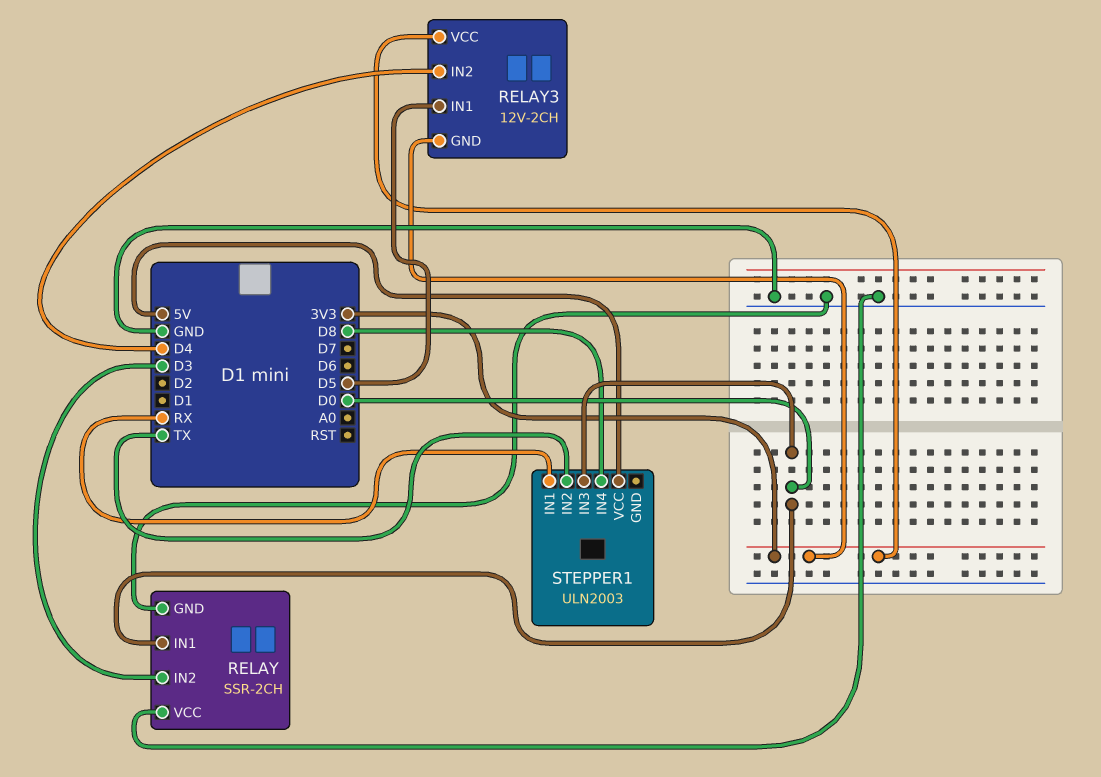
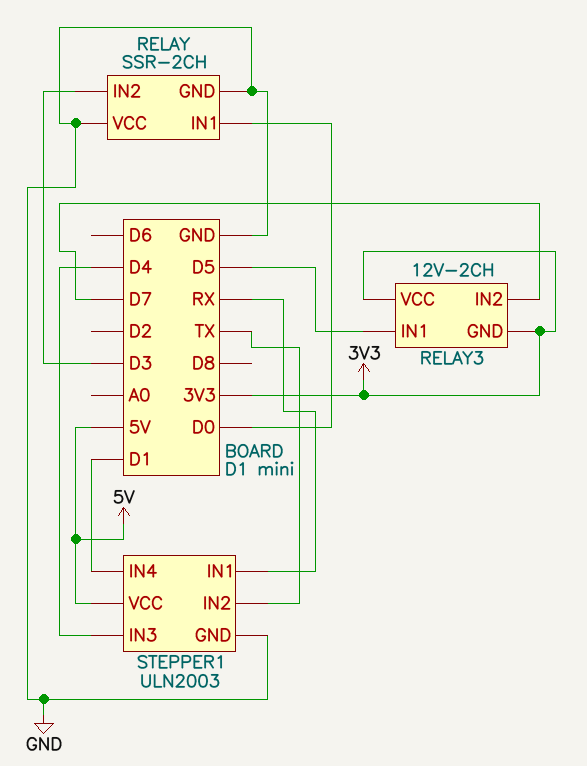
RELAY3 pin IN2: D4 -> D7
STEPPER1 pin GND: none -> GND
STEPPER1 pin IN3: D0 -> D4
STEPPER1 pin IN4: D8 -> D1

